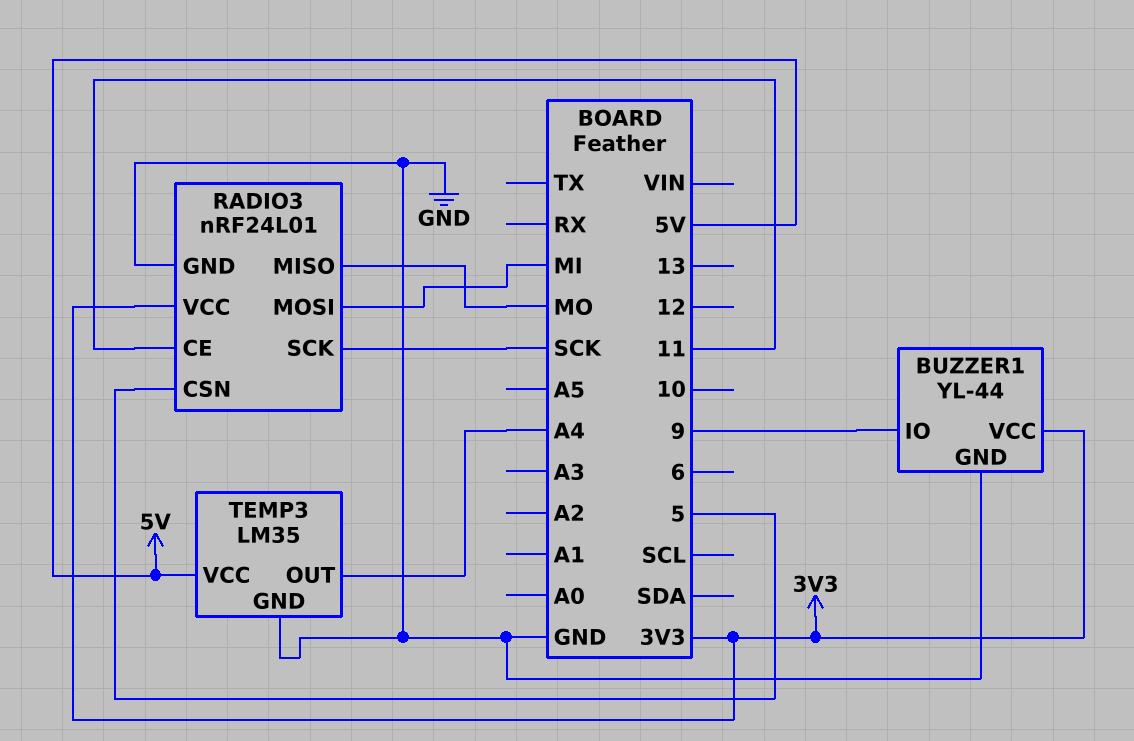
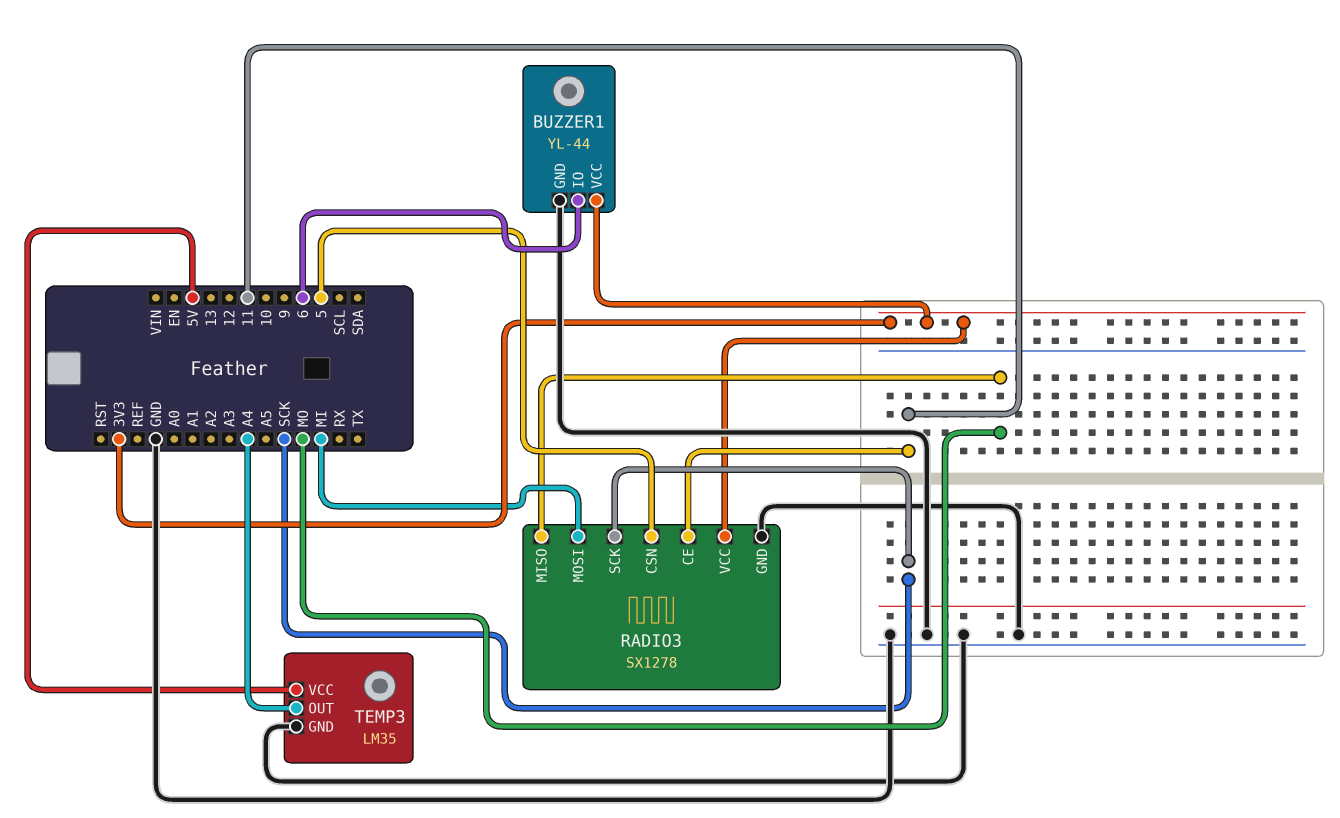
BUZZER1 pin IO: 9 -> 6
RADIO3: nRF24L01 -> SX1278

